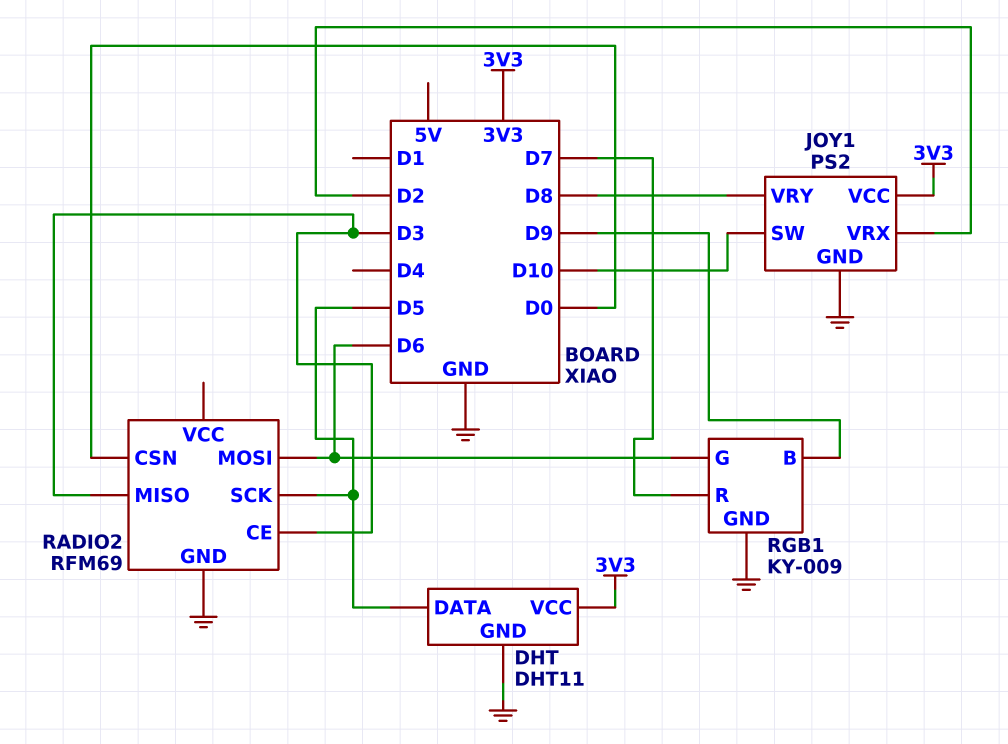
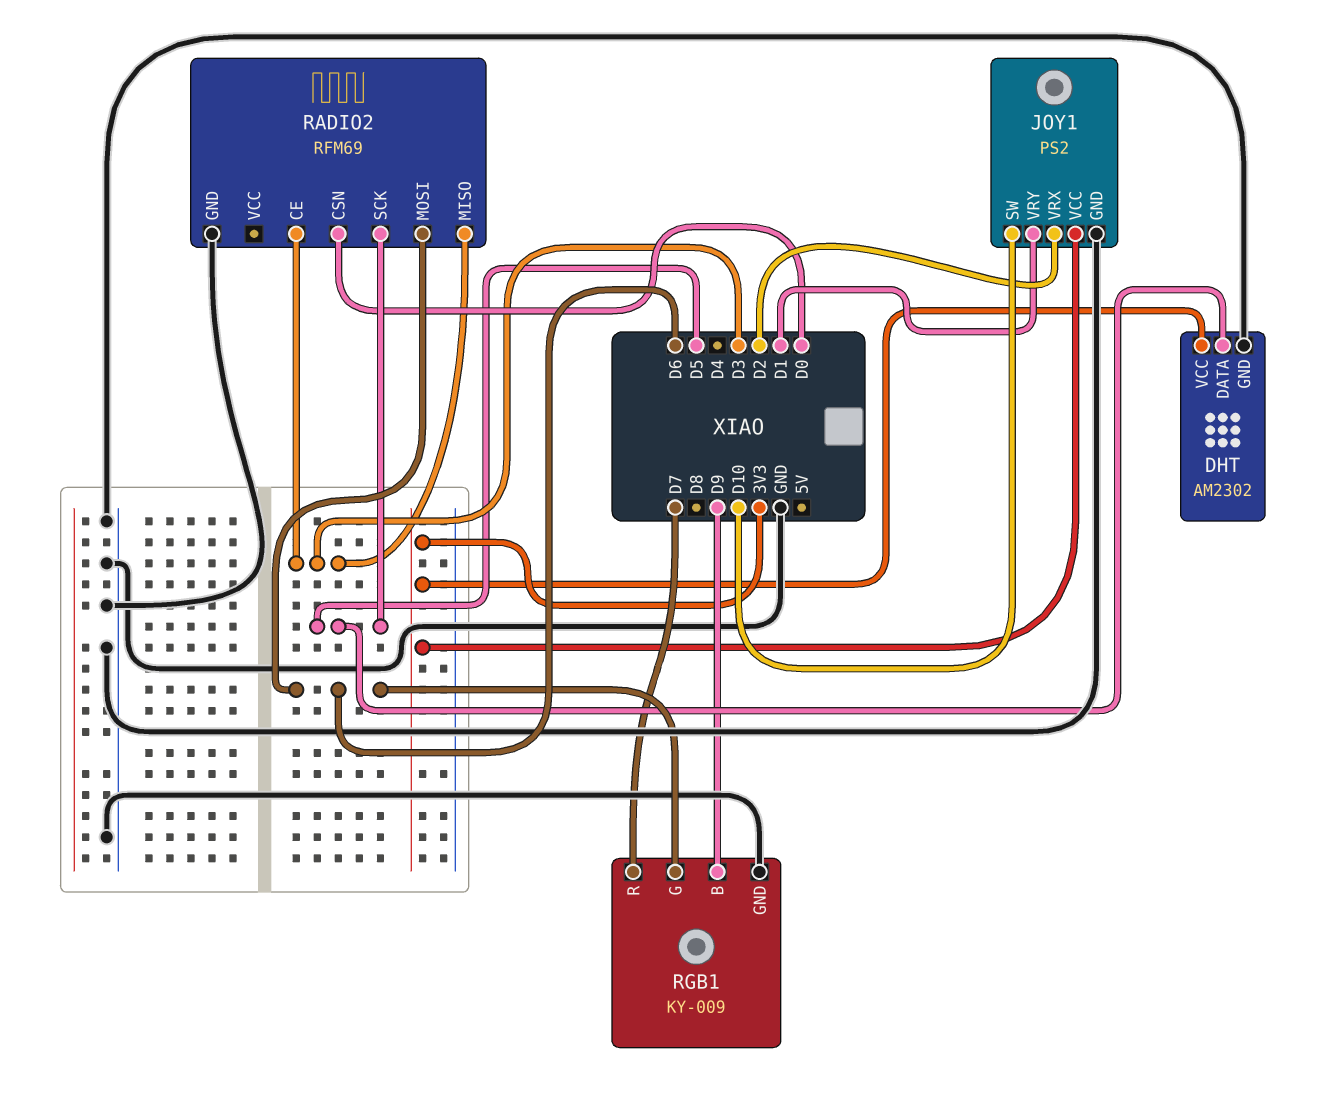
DHT: DHT11 -> AM2302
JOY1 pin VRY: D8 -> D1

